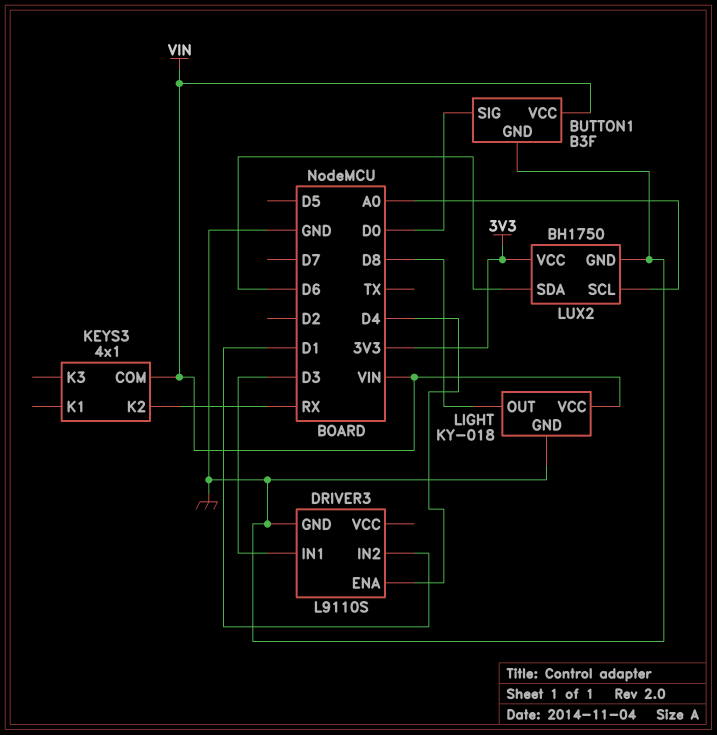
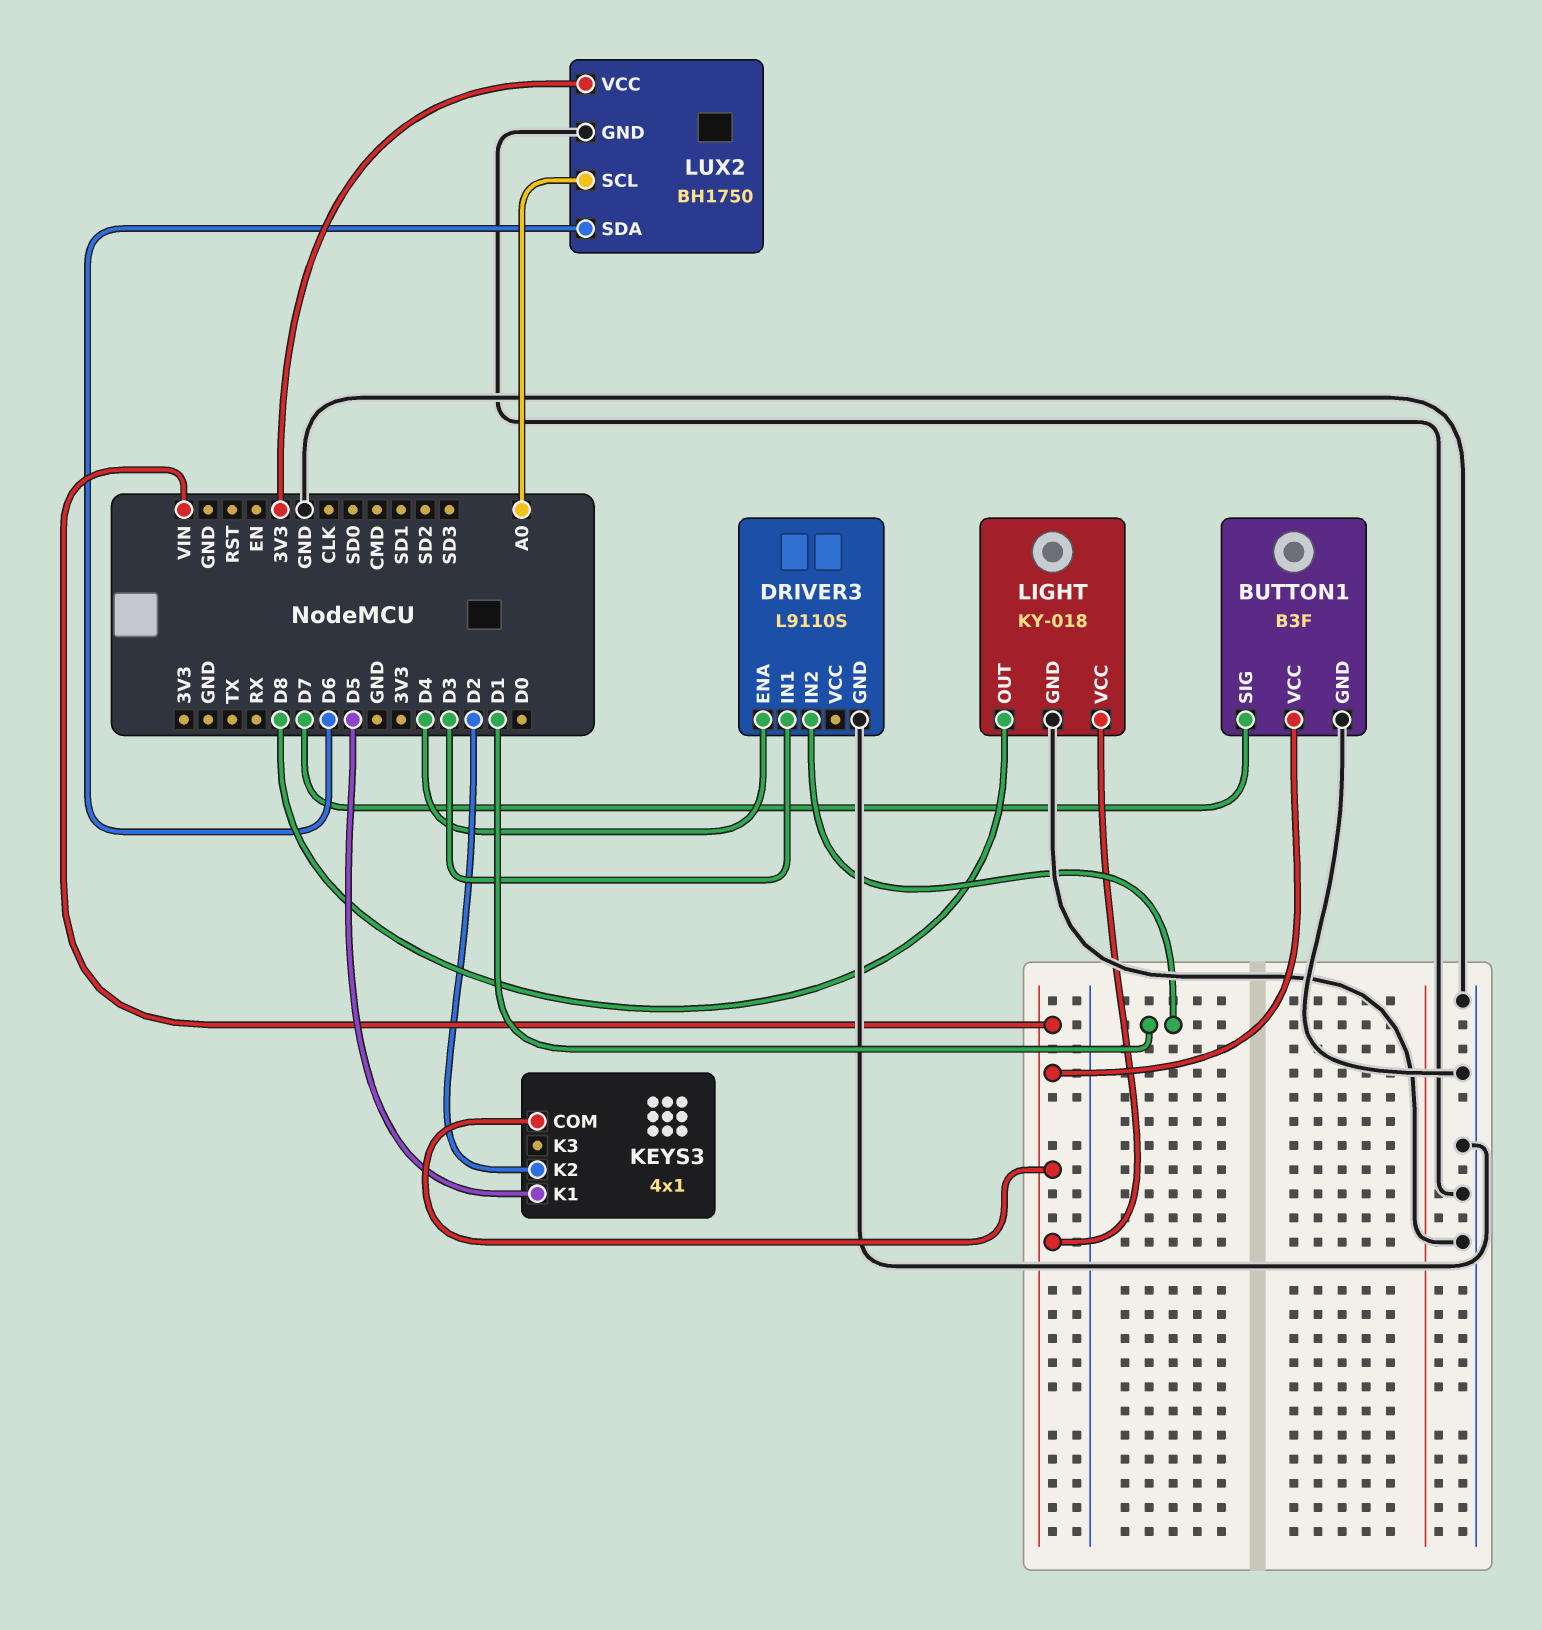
BUTTON1 pin SIG: D0 -> D7
KEYS3 pin K1: none -> D5
KEYS3 pin K2: RX -> D2

